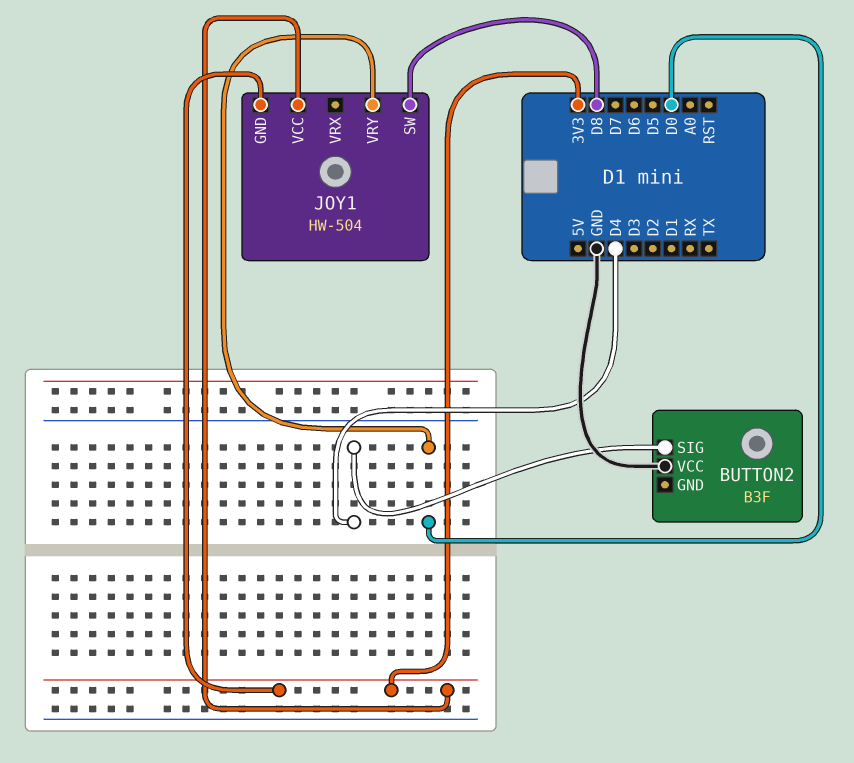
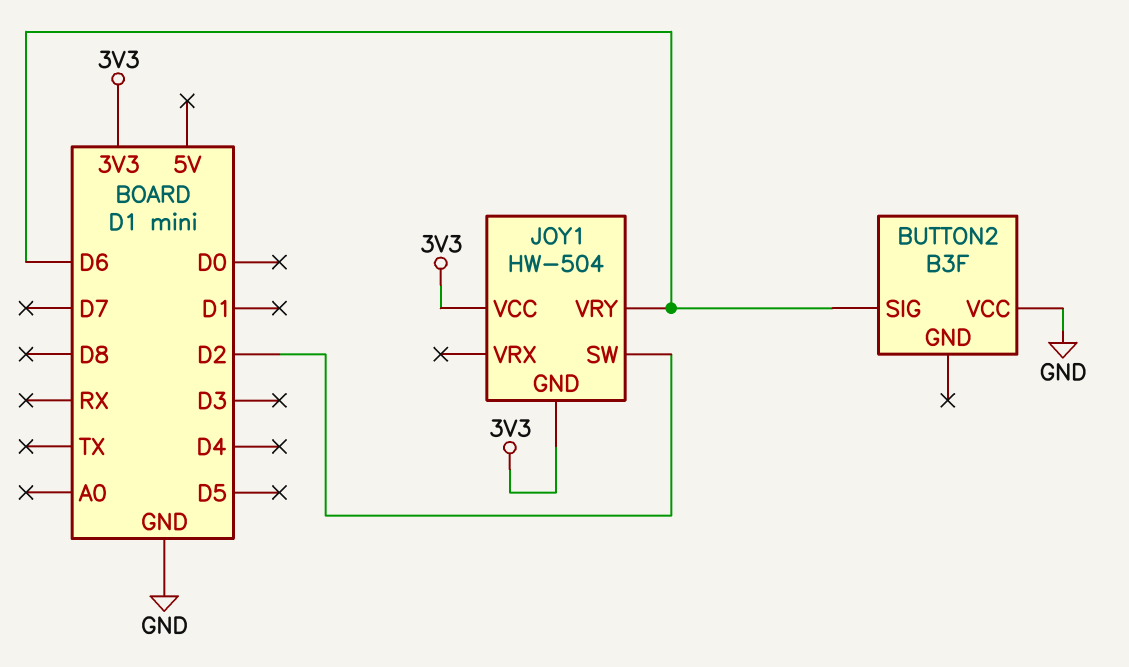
BUTTON2 pin SIG: D4 -> D6
JOY1 pin SW: D8 -> D2
JOY1 pin VRY: D0 -> D6

